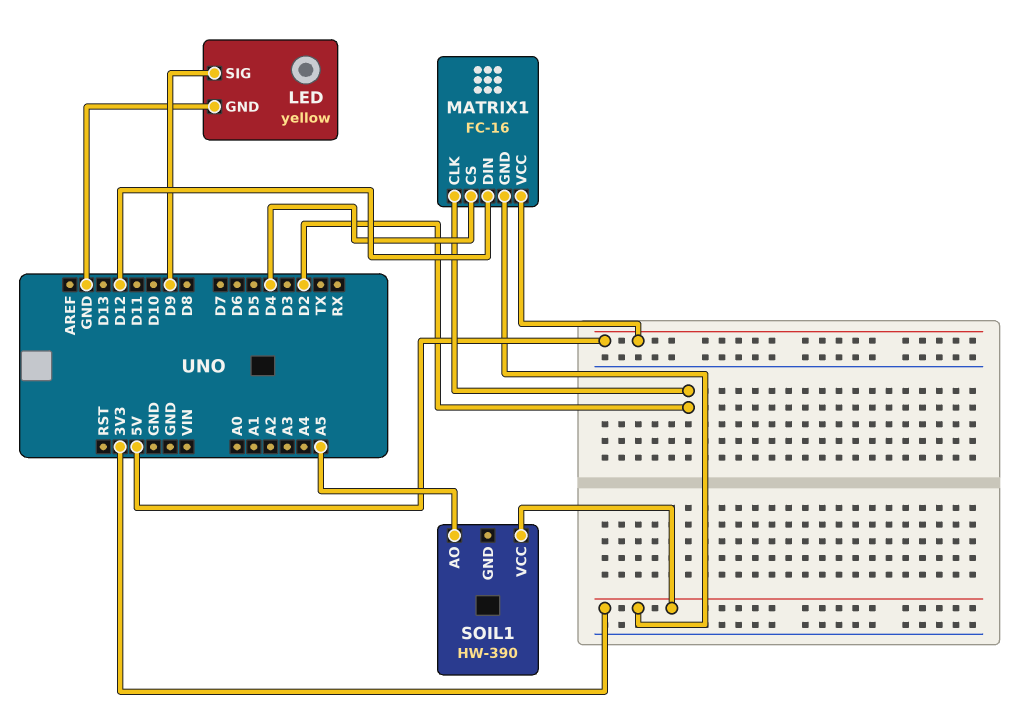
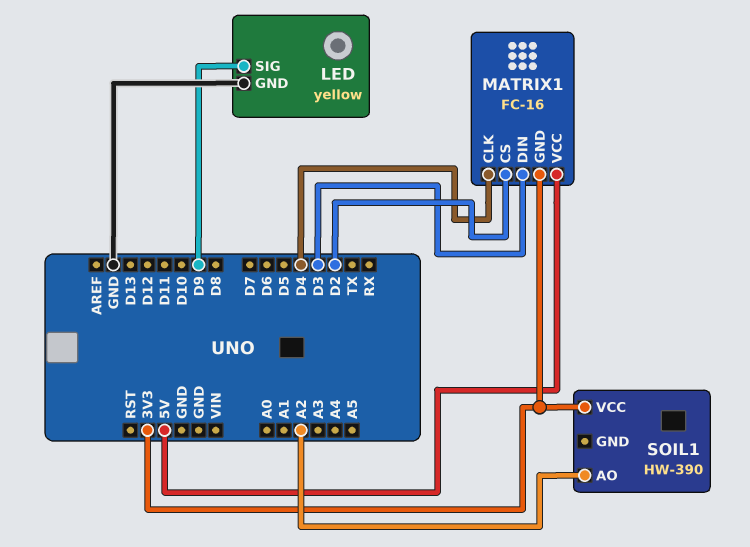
MATRIX1 pin CLK: D2 -> D4
MATRIX1 pin CS: D4 -> D2
MATRIX1 pin DIN: D12 -> D3
SOIL1 pin AO: A5 -> A2

